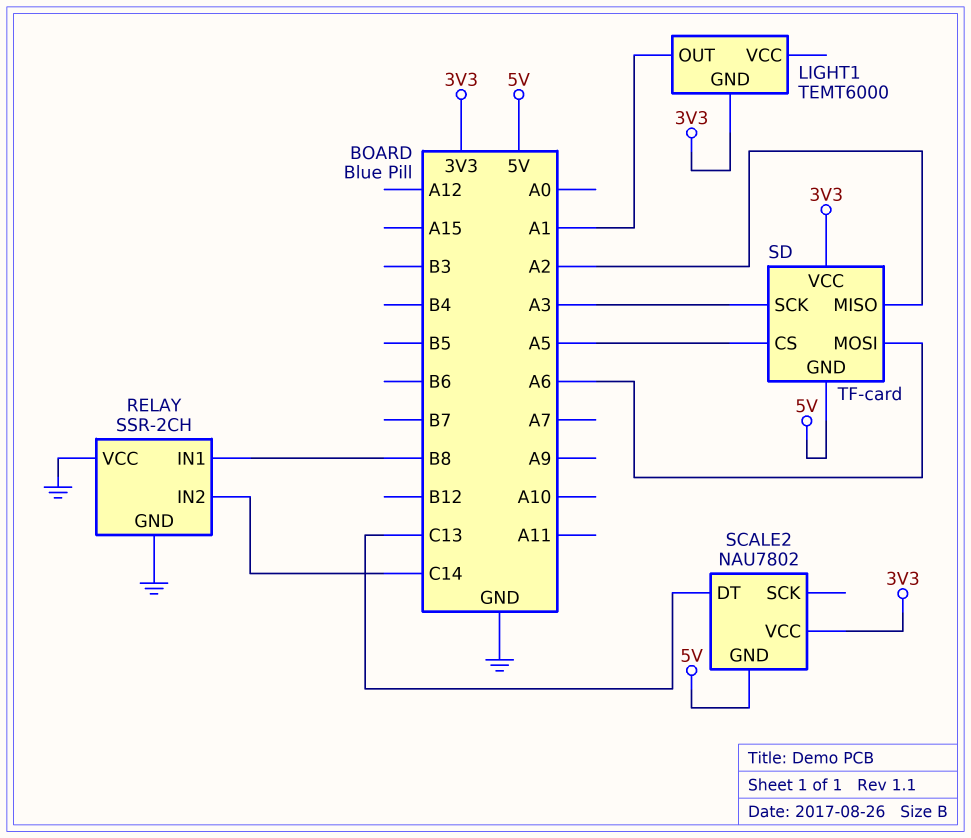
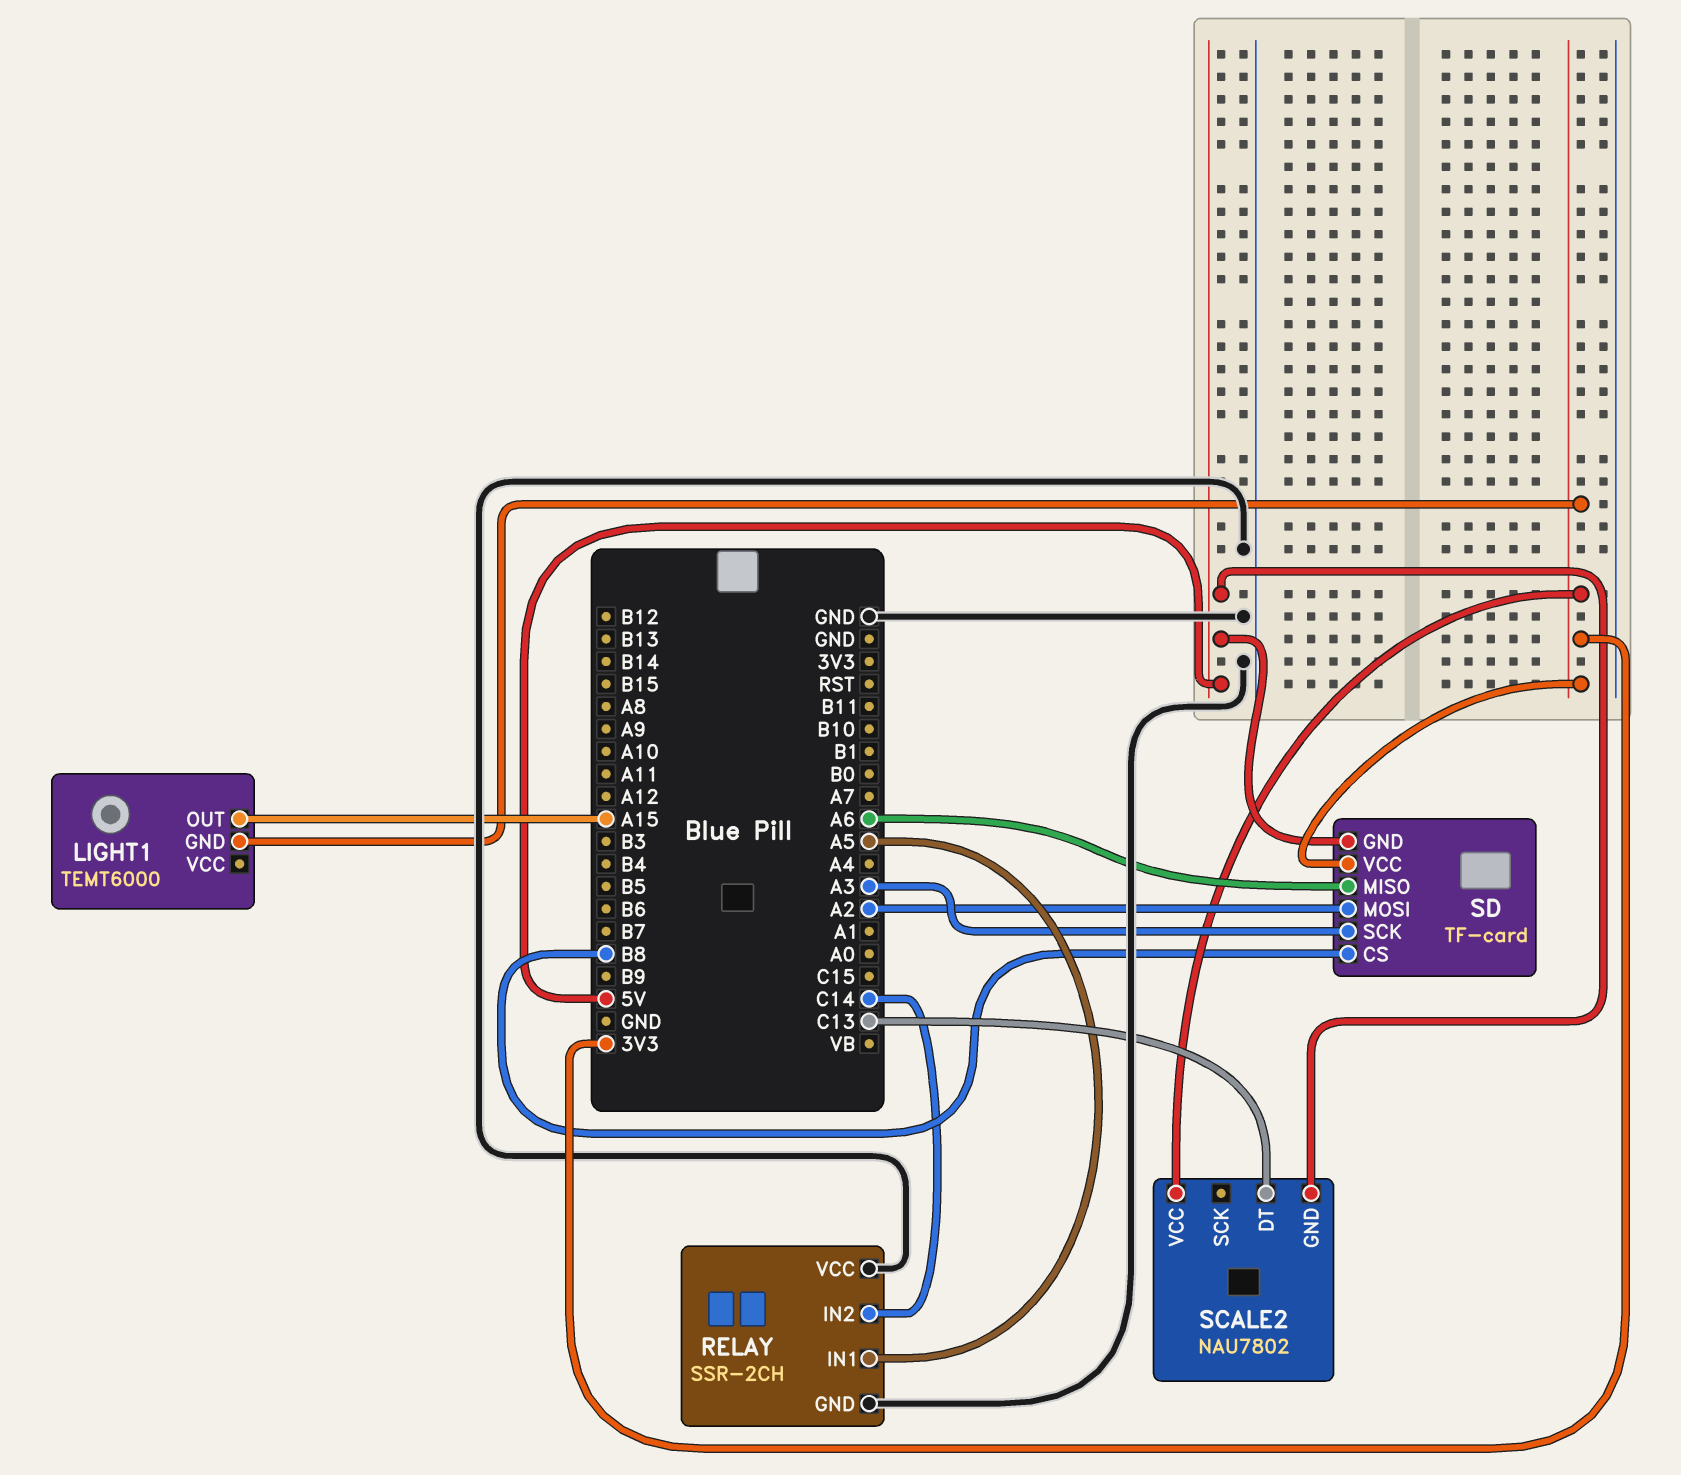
LIGHT1 pin OUT: A1 -> A15
RELAY pin IN1: B8 -> A5
SD pin CS: A5 -> B8
SD pin MISO: A2 -> A6
SD pin MOSI: A6 -> A2

